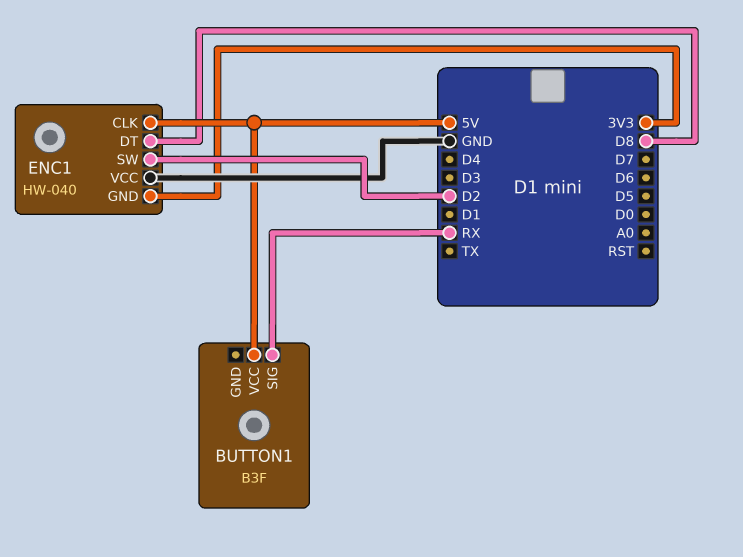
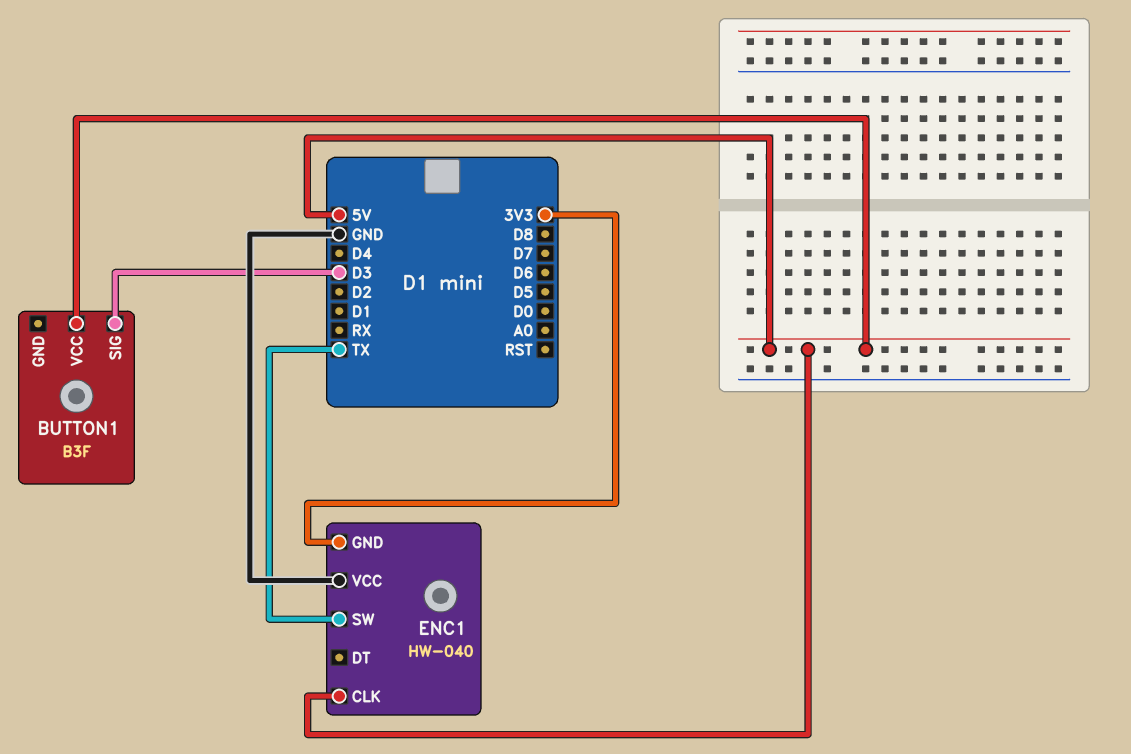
BUTTON1 pin SIG: RX -> D3
ENC1 pin DT: D8 -> none
ENC1 pin SW: D2 -> TX

